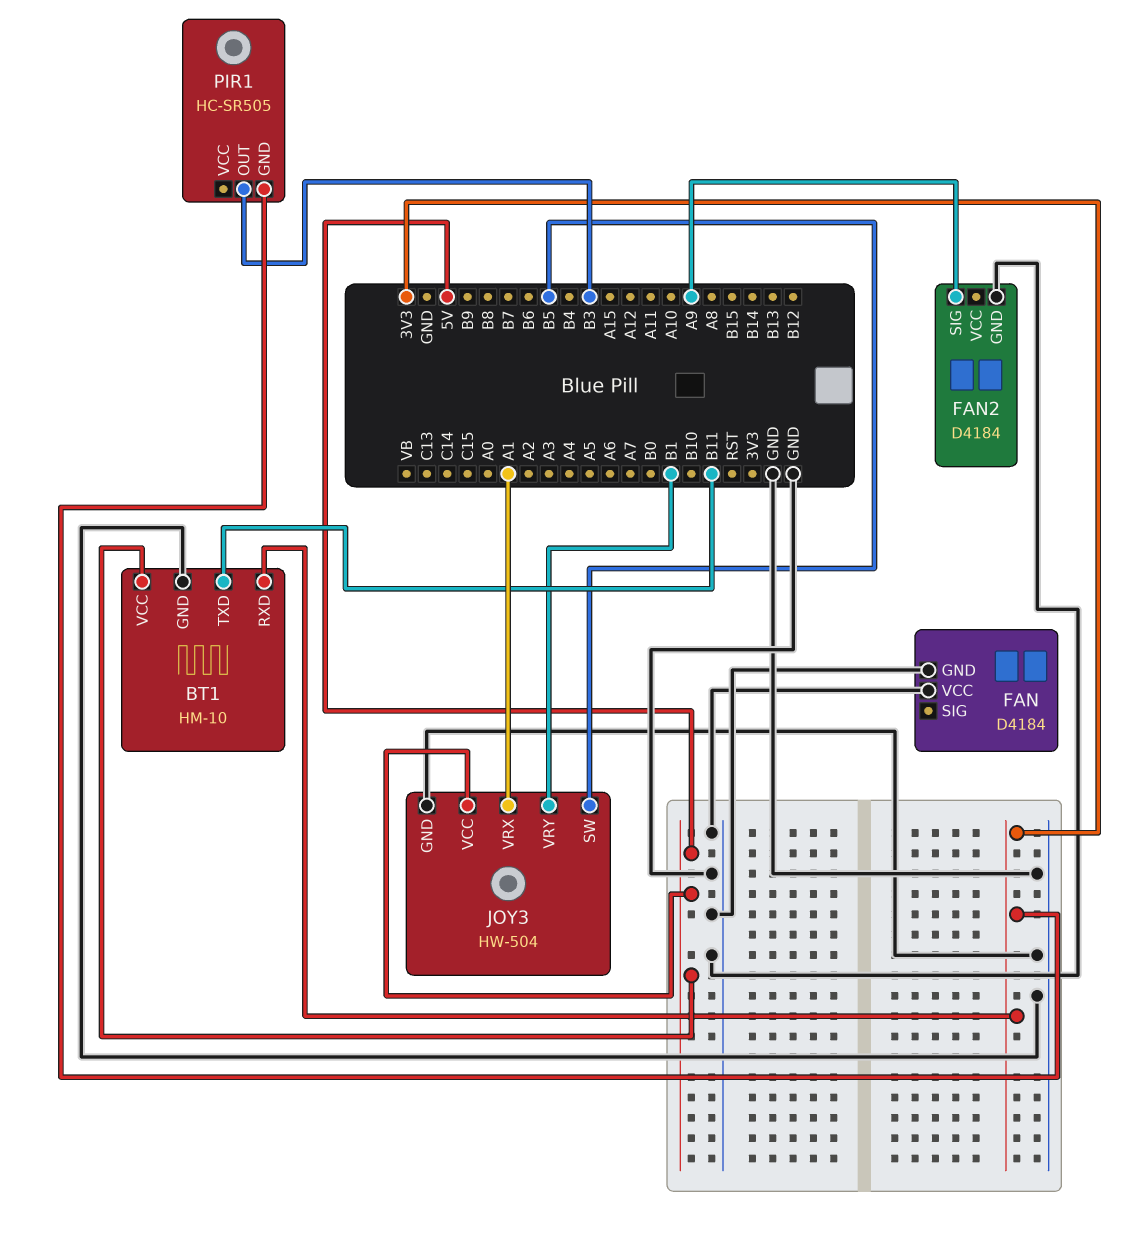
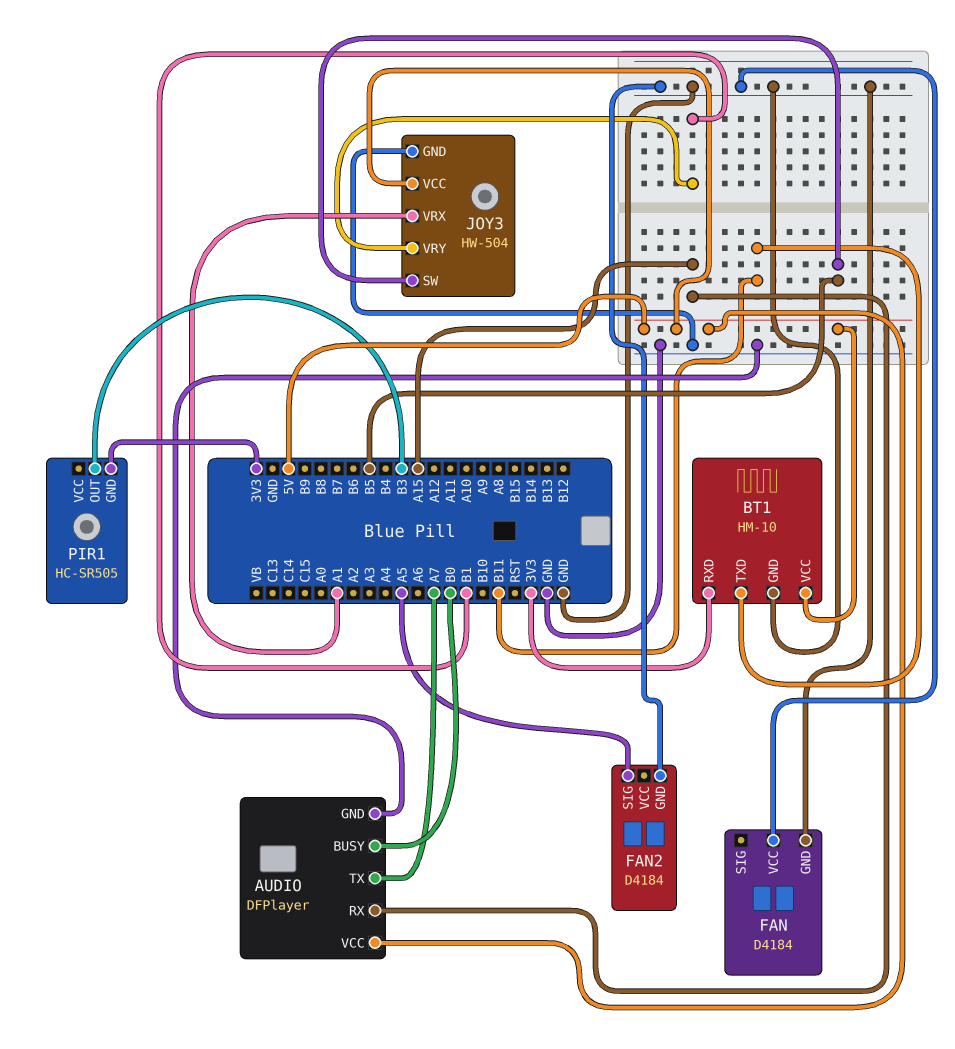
AUDIO: none -> DFPlayer
AUDIO pin BUSY: none -> B0
AUDIO pin GND: none -> GND
AUDIO pin RX: none -> A15
AUDIO pin TX: none -> A7
AUDIO pin VCC: none -> 5V
FAN2 pin SIG: A9 -> A5

